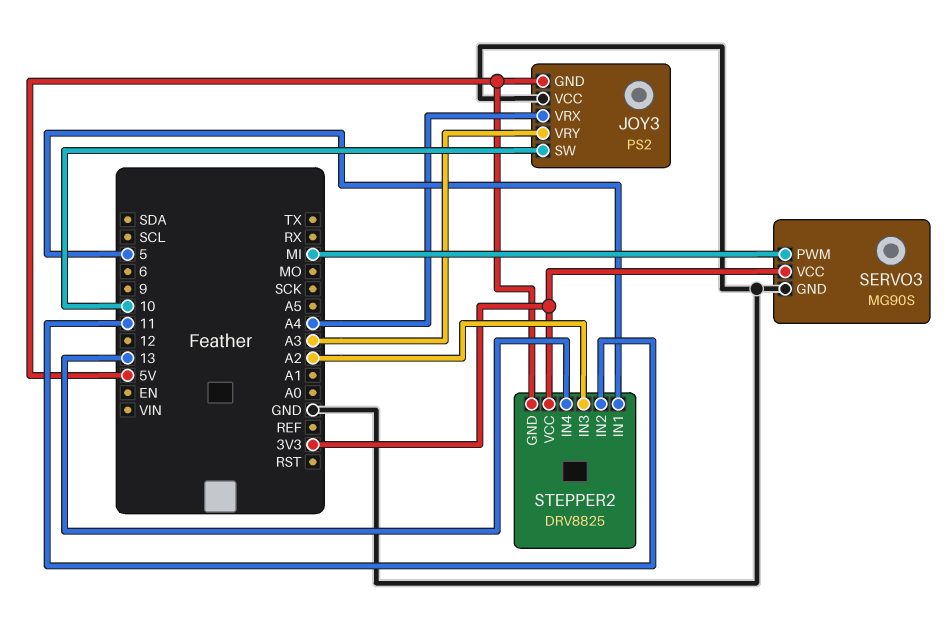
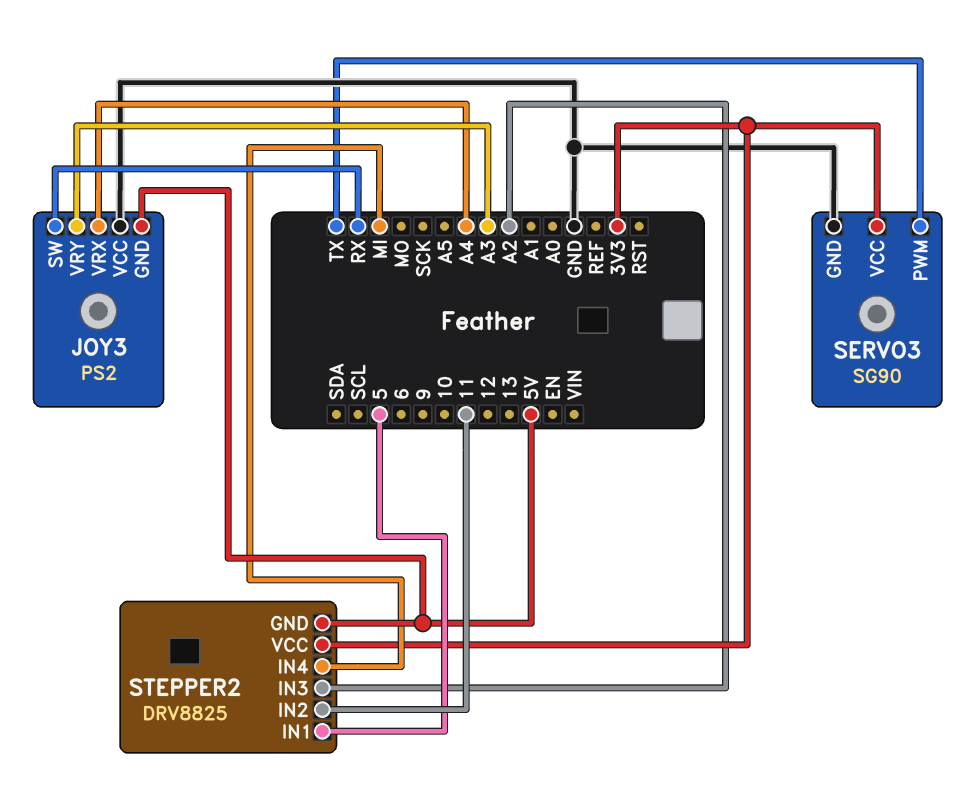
JOY3 pin SW: 10 -> RX
SERVO3: MG90S -> SG90
SERVO3 pin PWM: MI -> TX
STEPPER2 pin IN4: 13 -> MI

